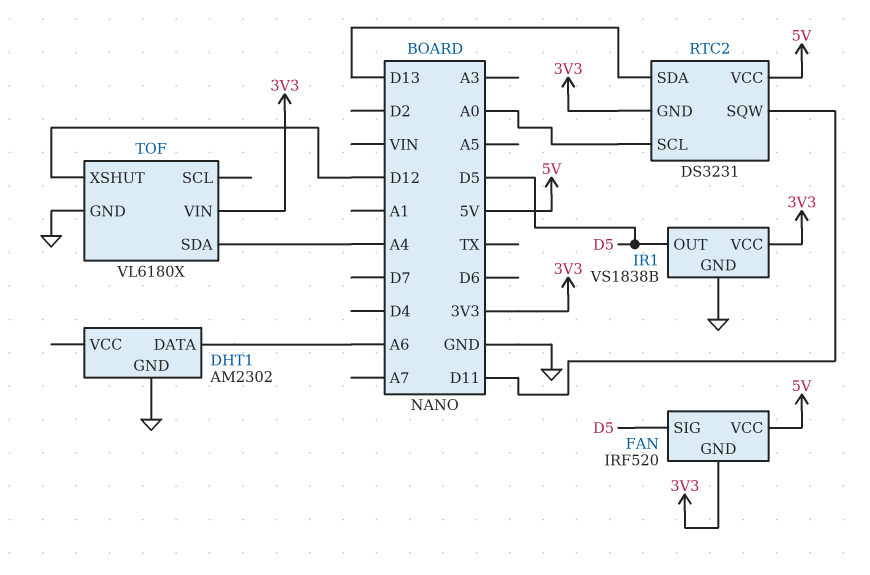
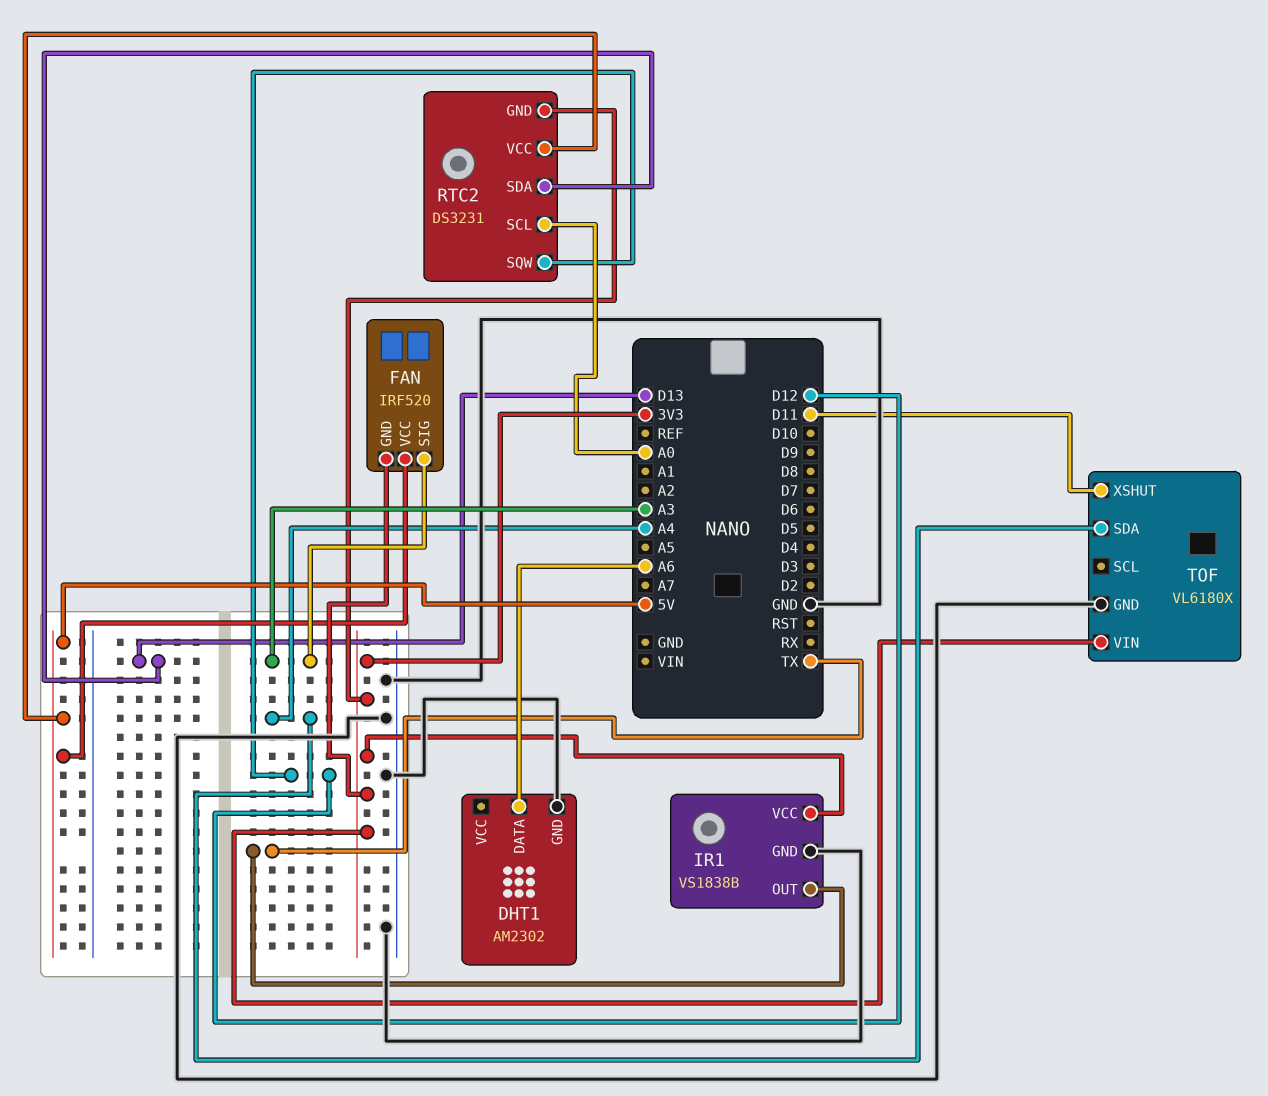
FAN pin SIG: D5 -> A3
IR1 pin OUT: D5 -> TX
RTC2 pin SQW: D11 -> D12
TOF pin XSHUT: D12 -> D11

